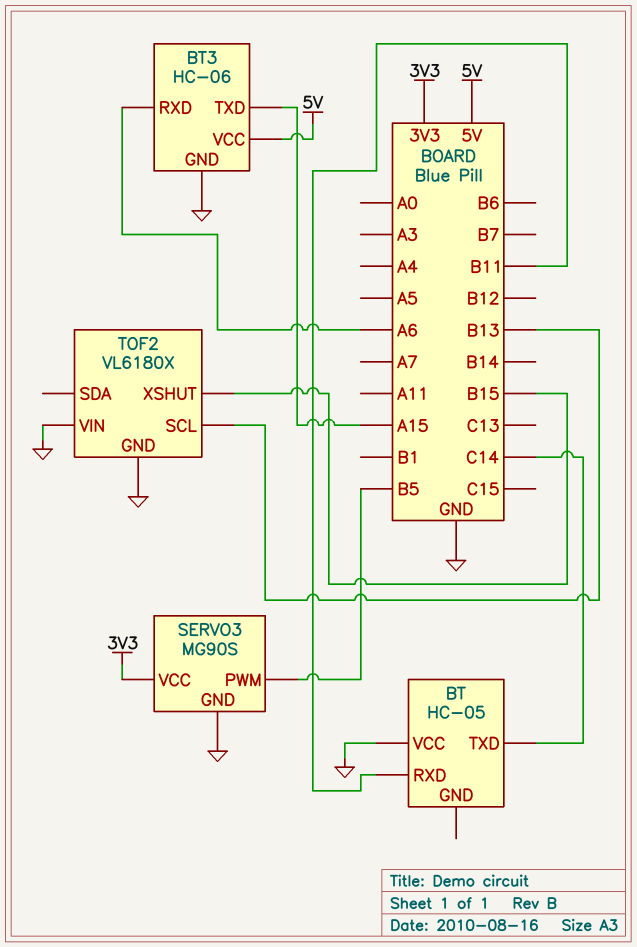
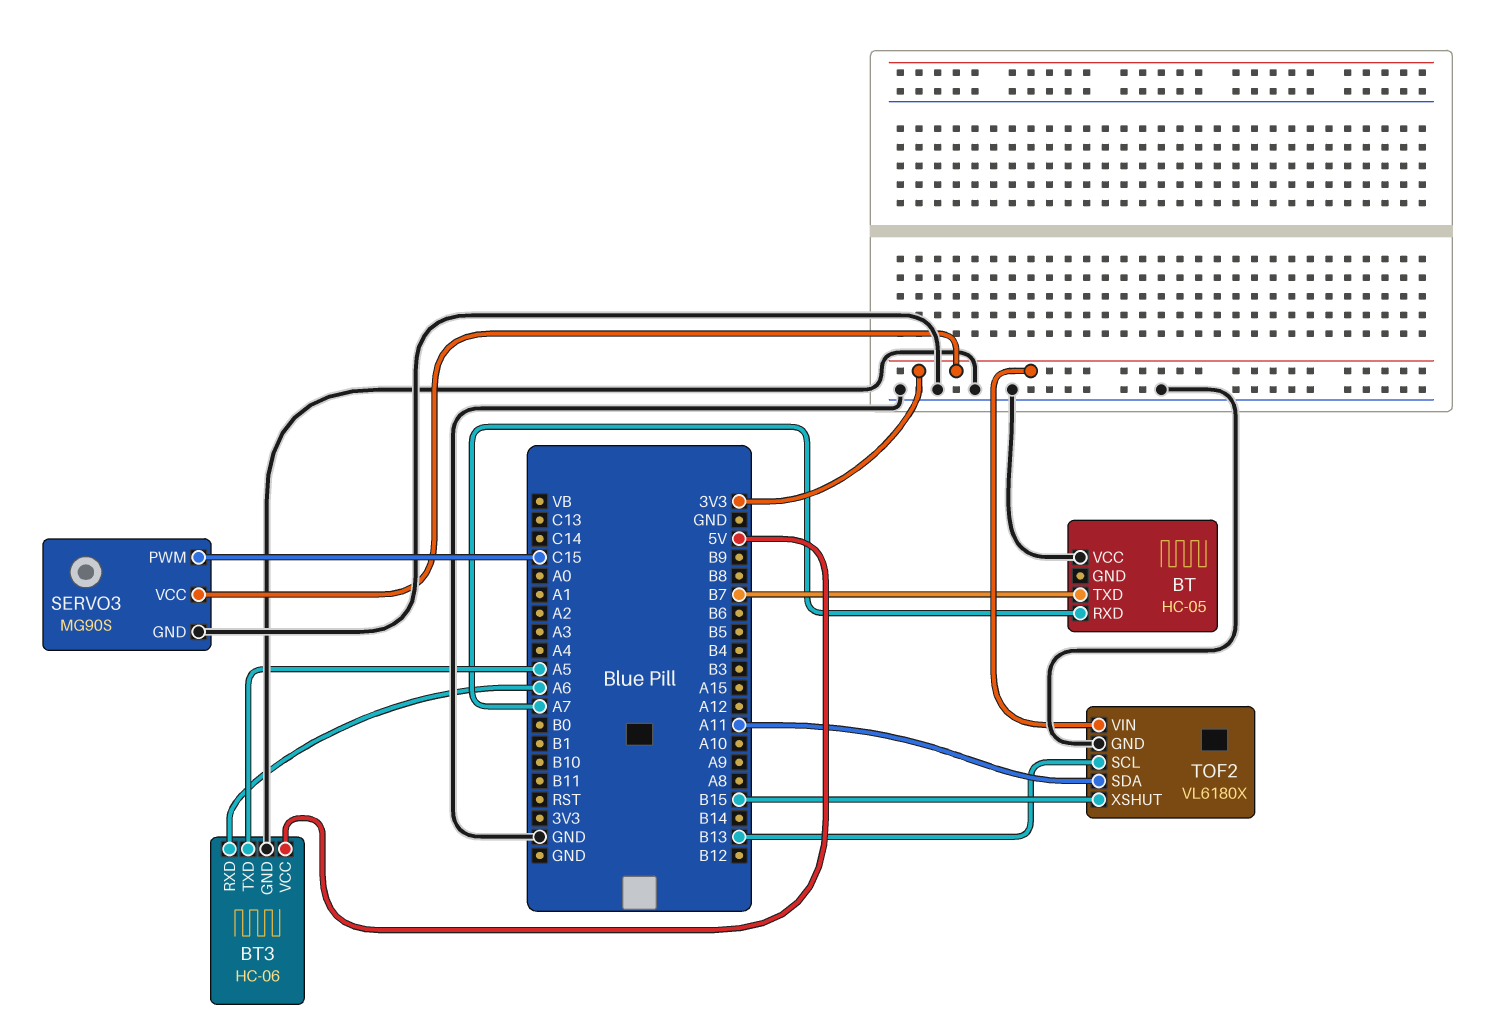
BT pin RXD: B11 -> A7
BT pin TXD: C14 -> B7
BT3 pin TXD: A15 -> A5
SERVO3 pin PWM: B5 -> C15
TOF2 pin SDA: none -> A11
TOF2 pin VIN: GND -> 3V3

